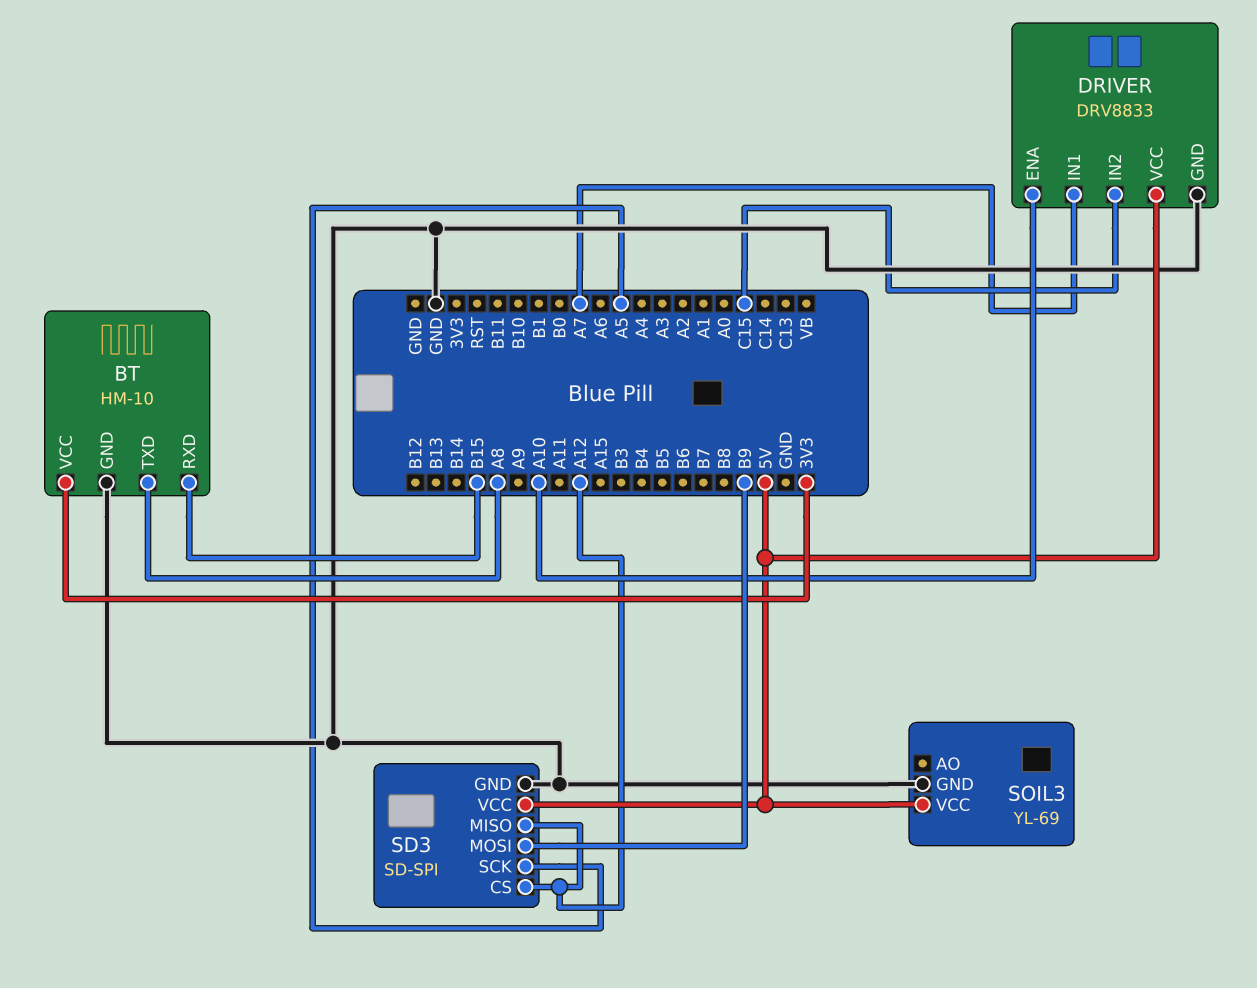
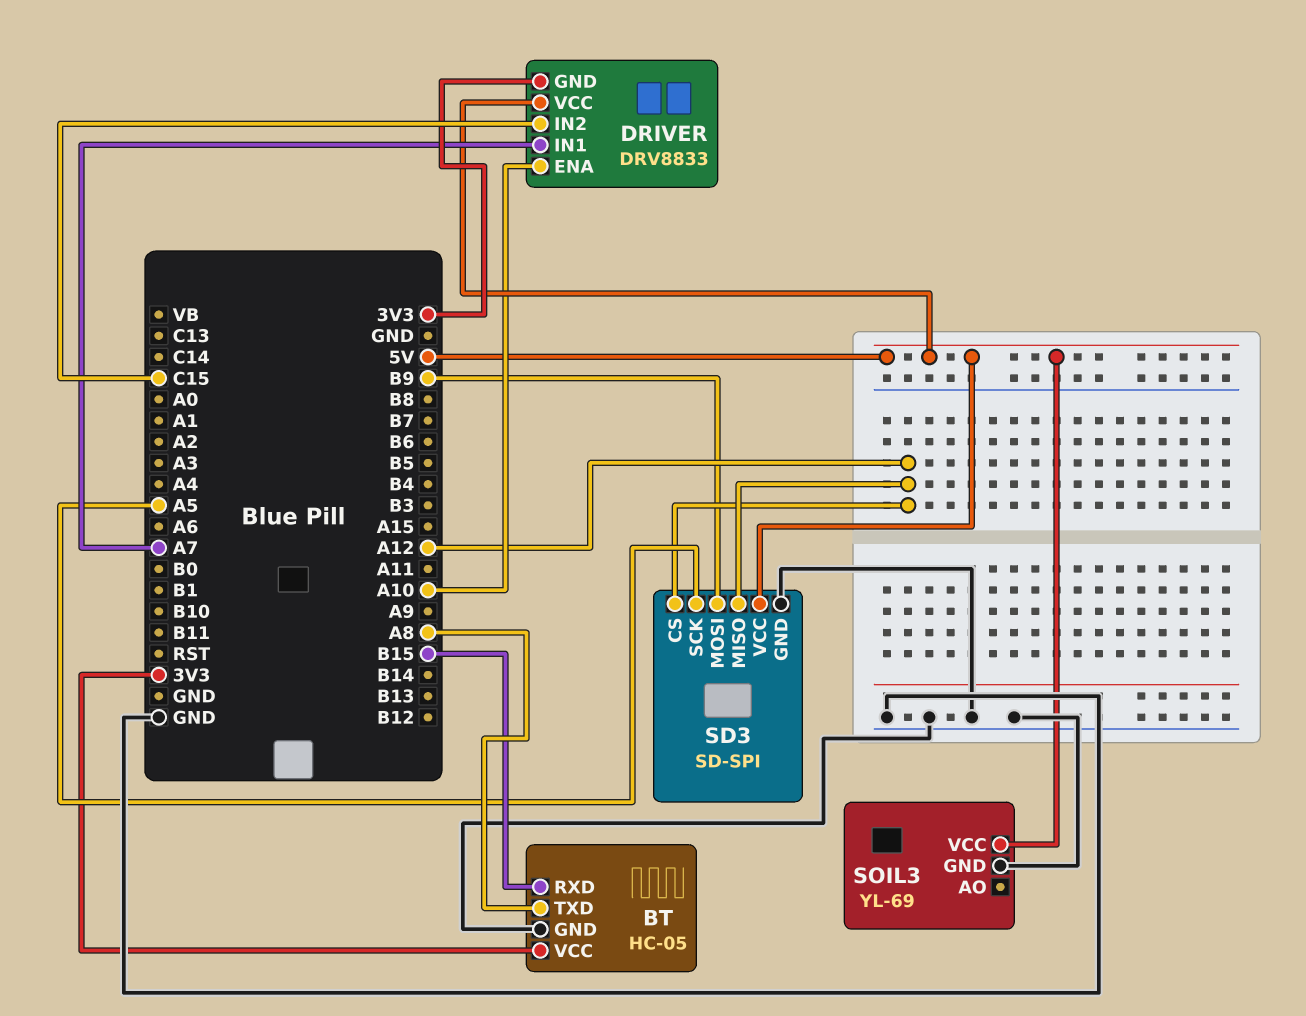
BT: HM-10 -> HC-05
DRIVER pin GND: GND -> 3V3

